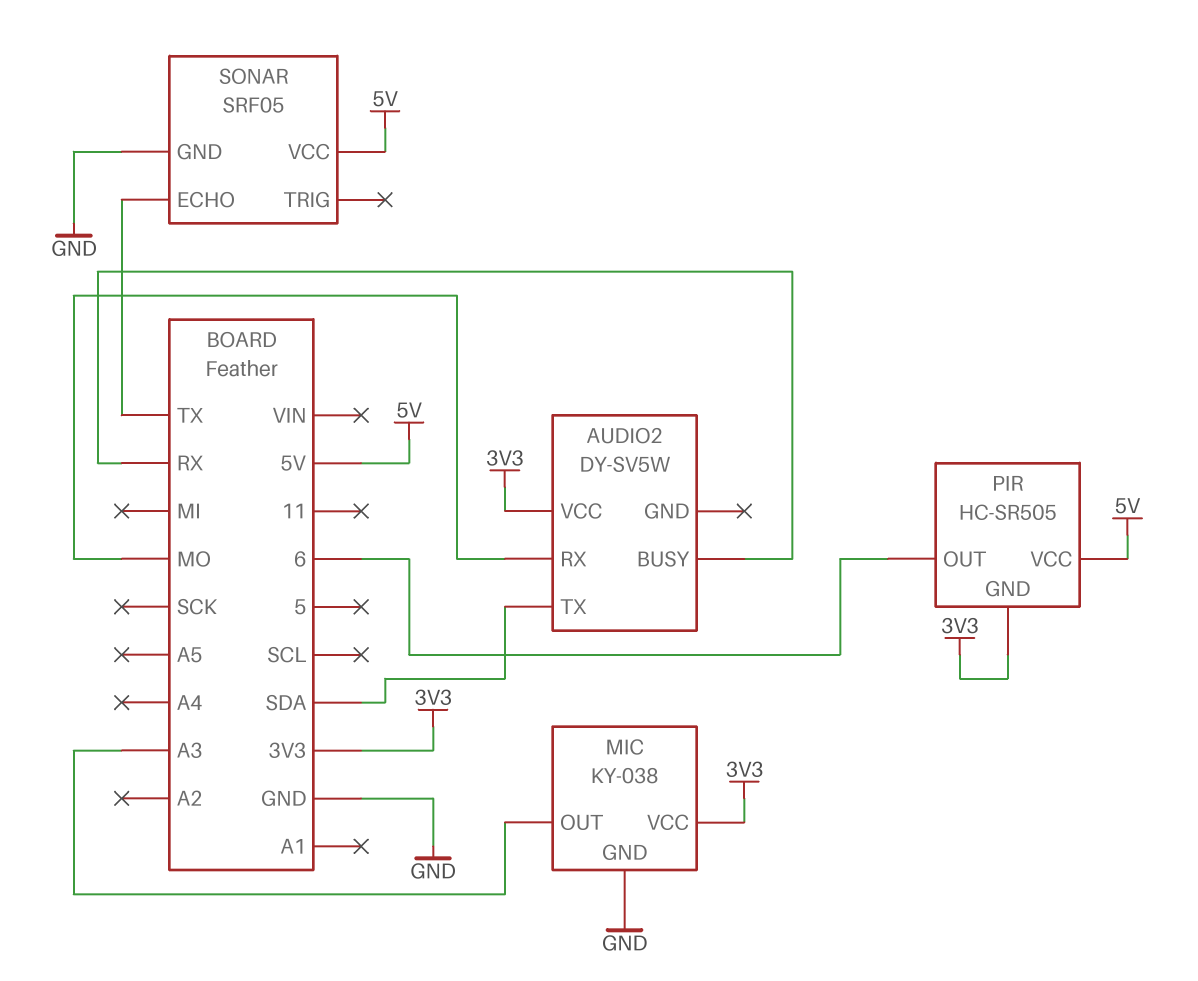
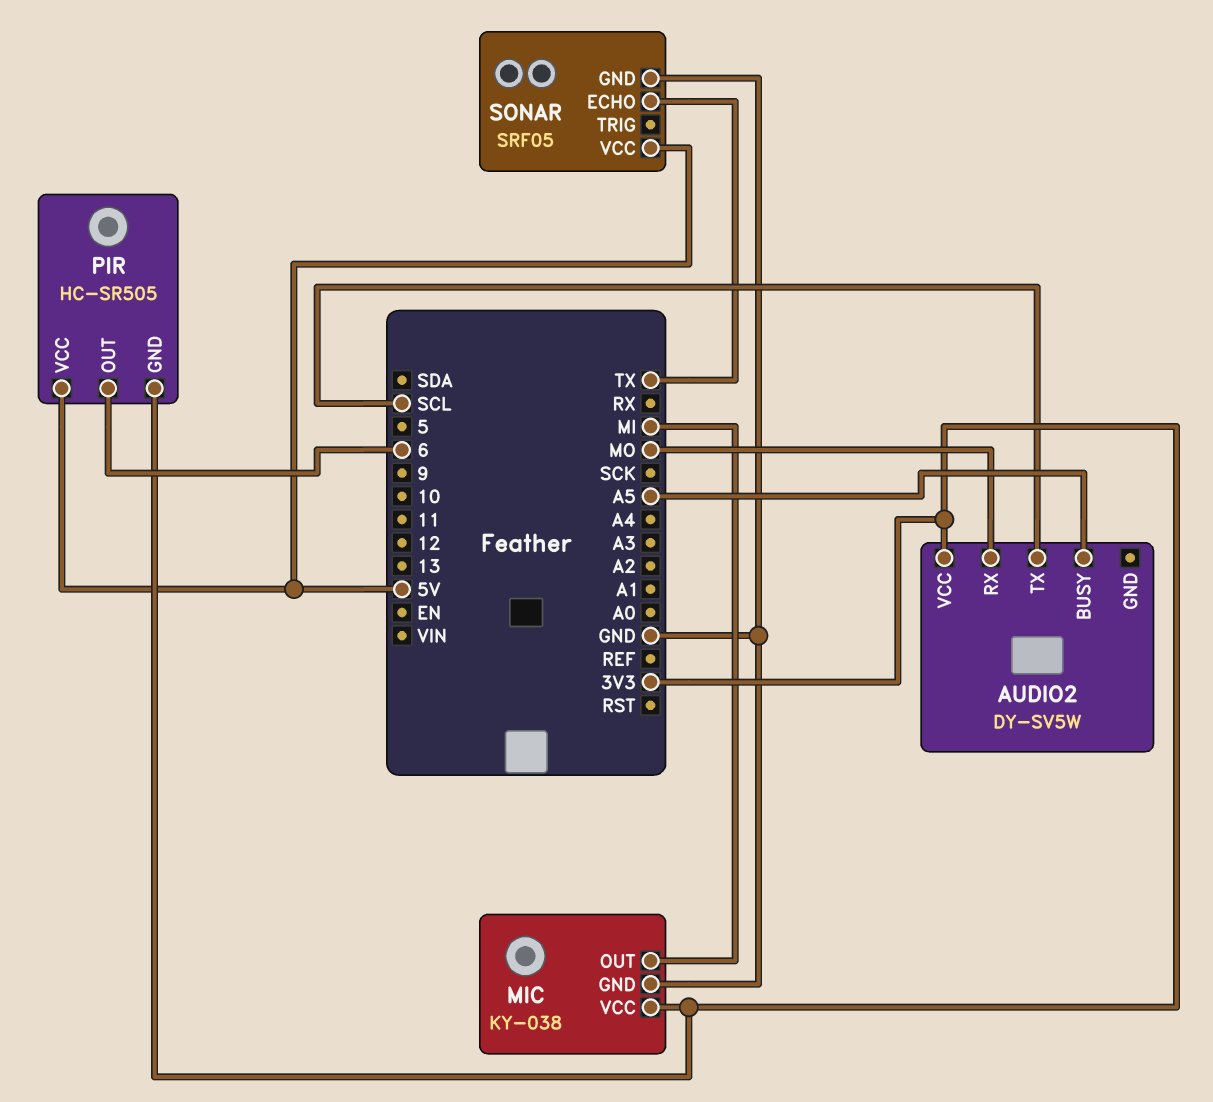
AUDIO2 pin BUSY: RX -> A5
AUDIO2 pin TX: SDA -> SCL
MIC pin OUT: A3 -> MI

